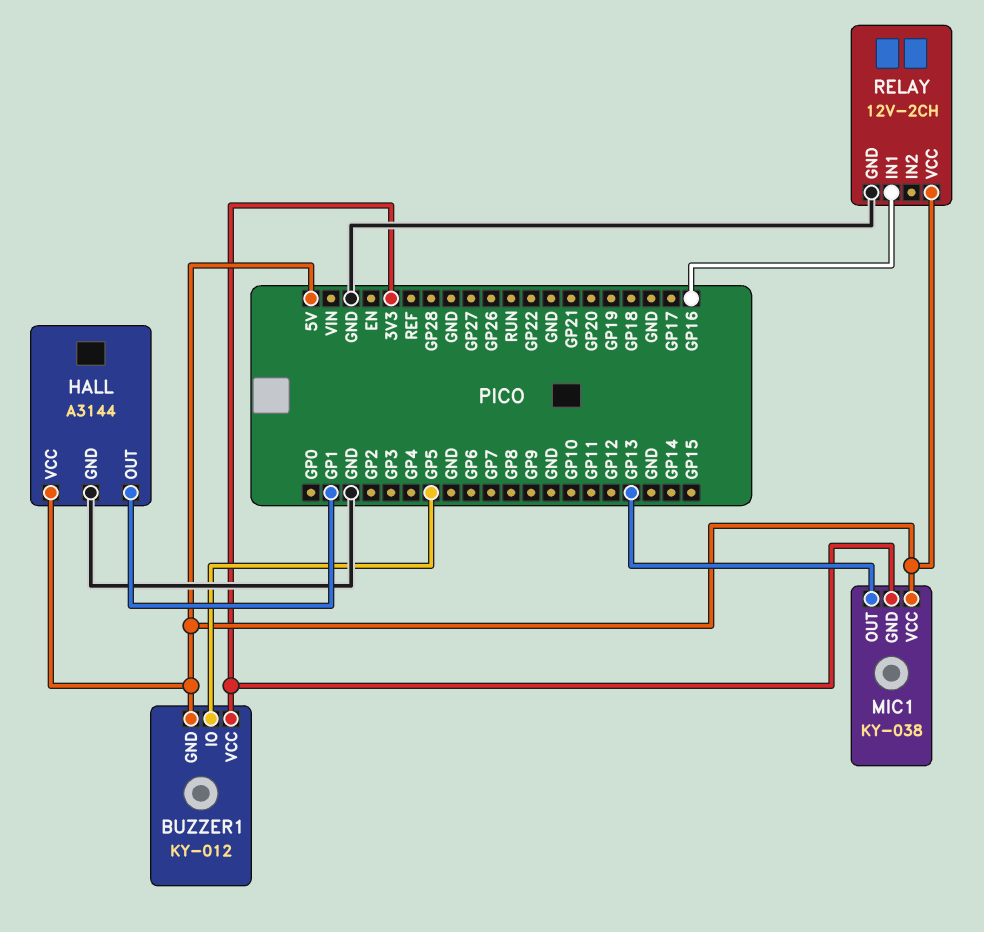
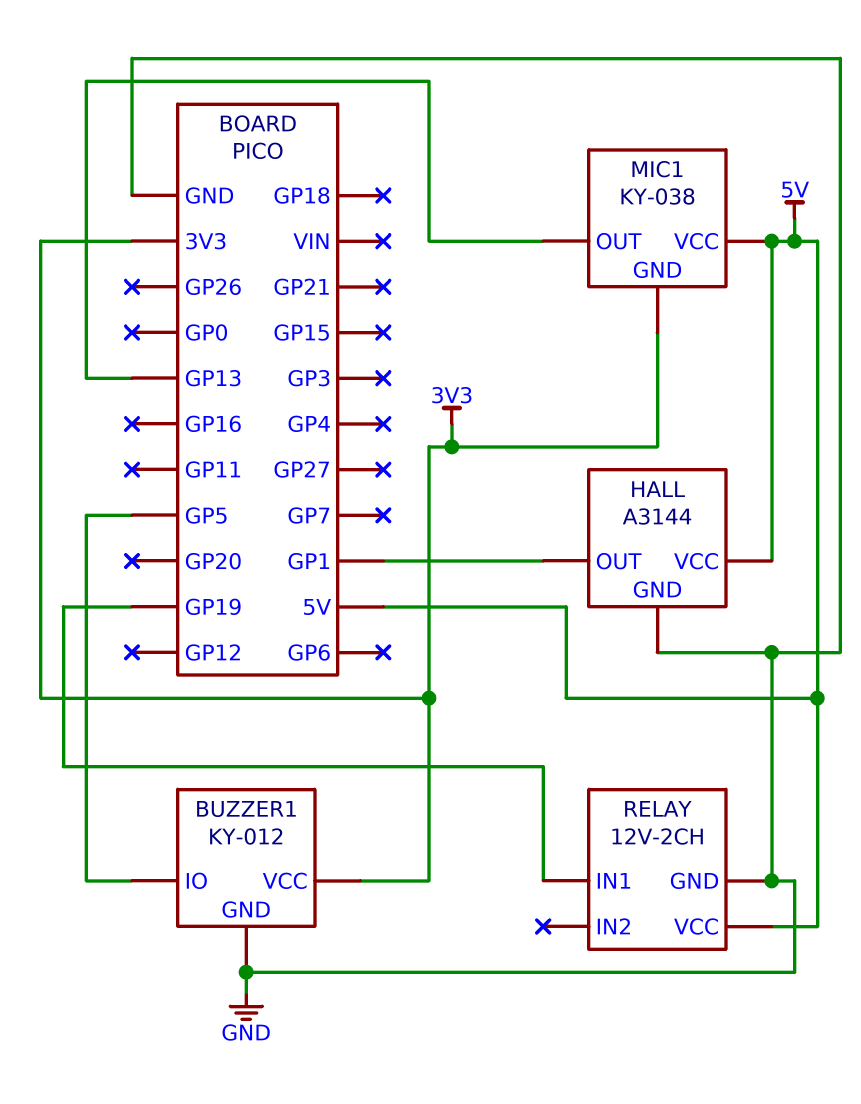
BUZZER1 pin GND: 5V -> GND
RELAY pin IN1: GP16 -> GP19

